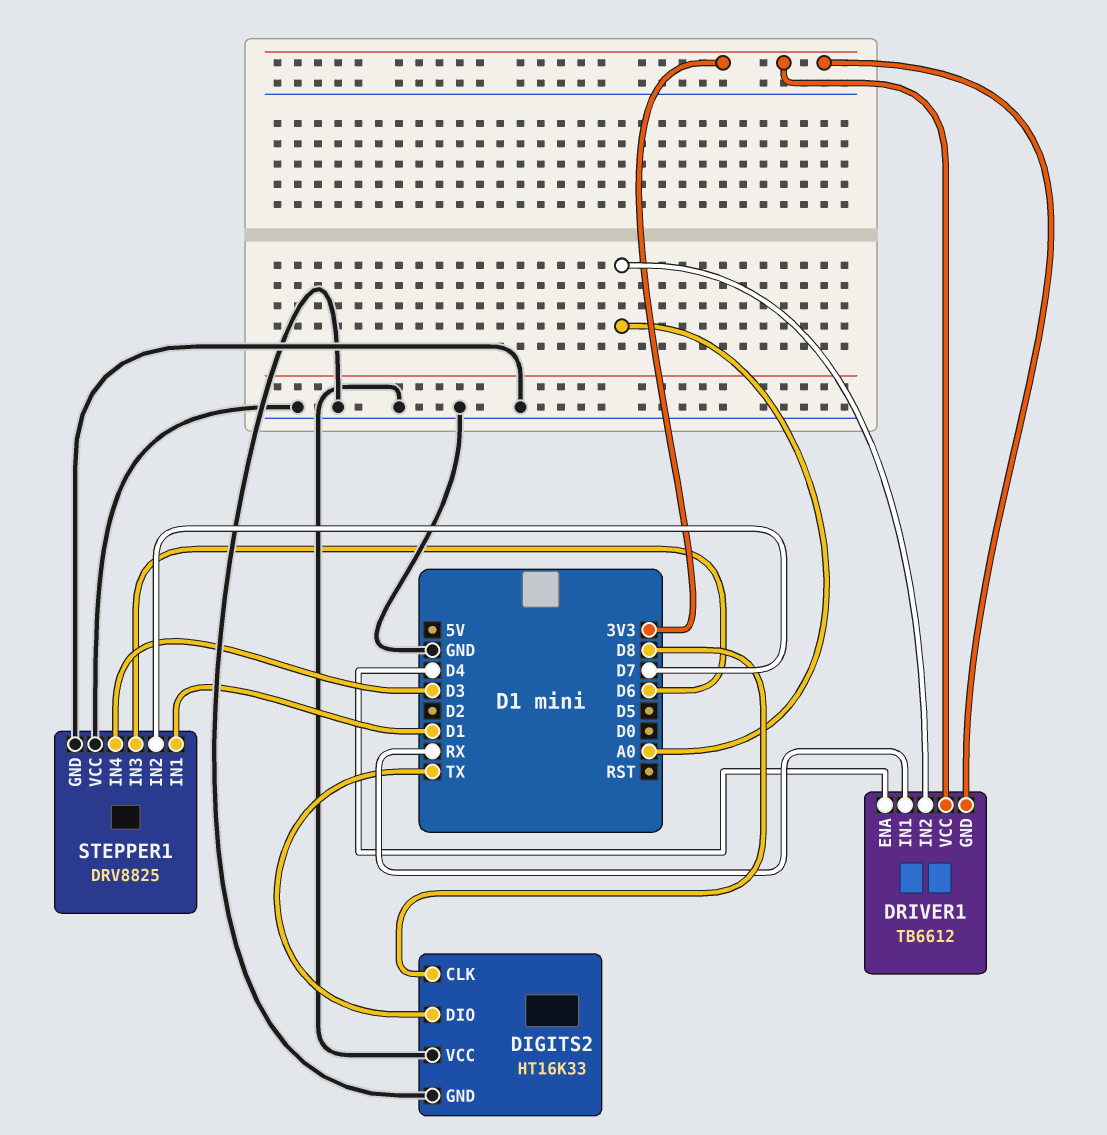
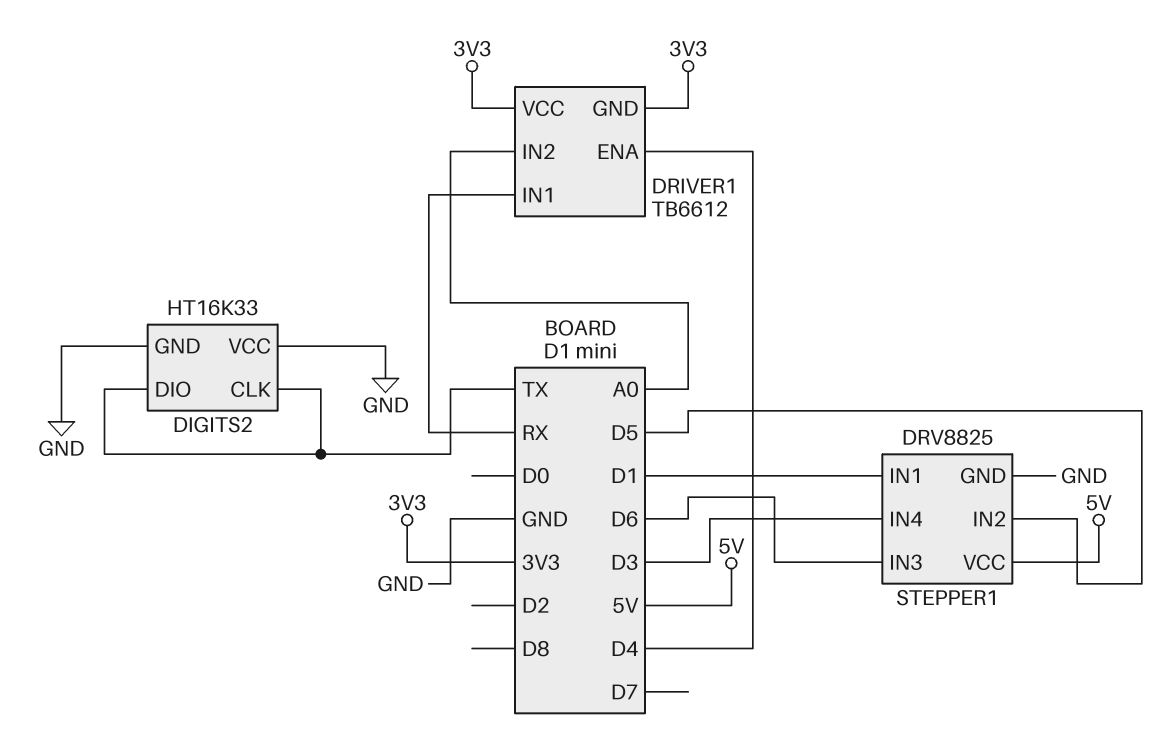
DIGITS2 pin CLK: D8 -> TX
STEPPER1 pin IN2: D7 -> D5
STEPPER1 pin VCC: GND -> 5V

